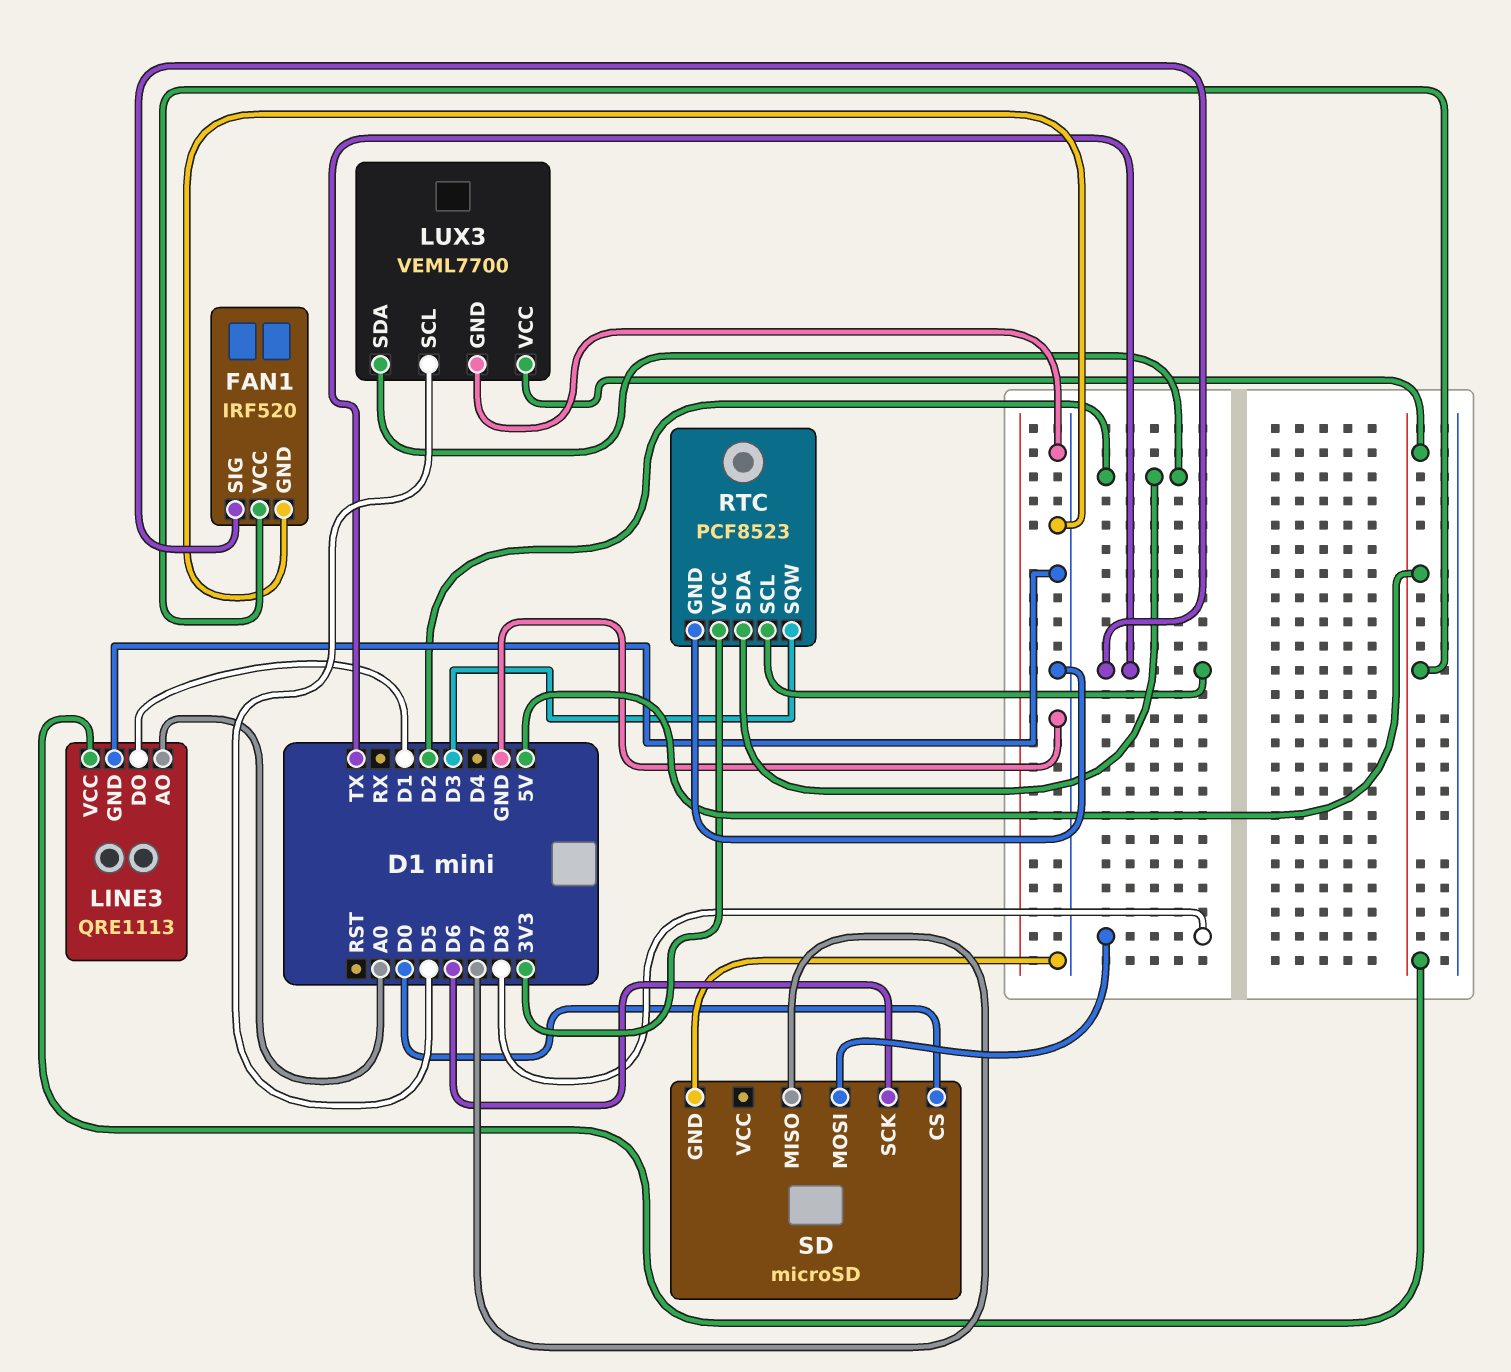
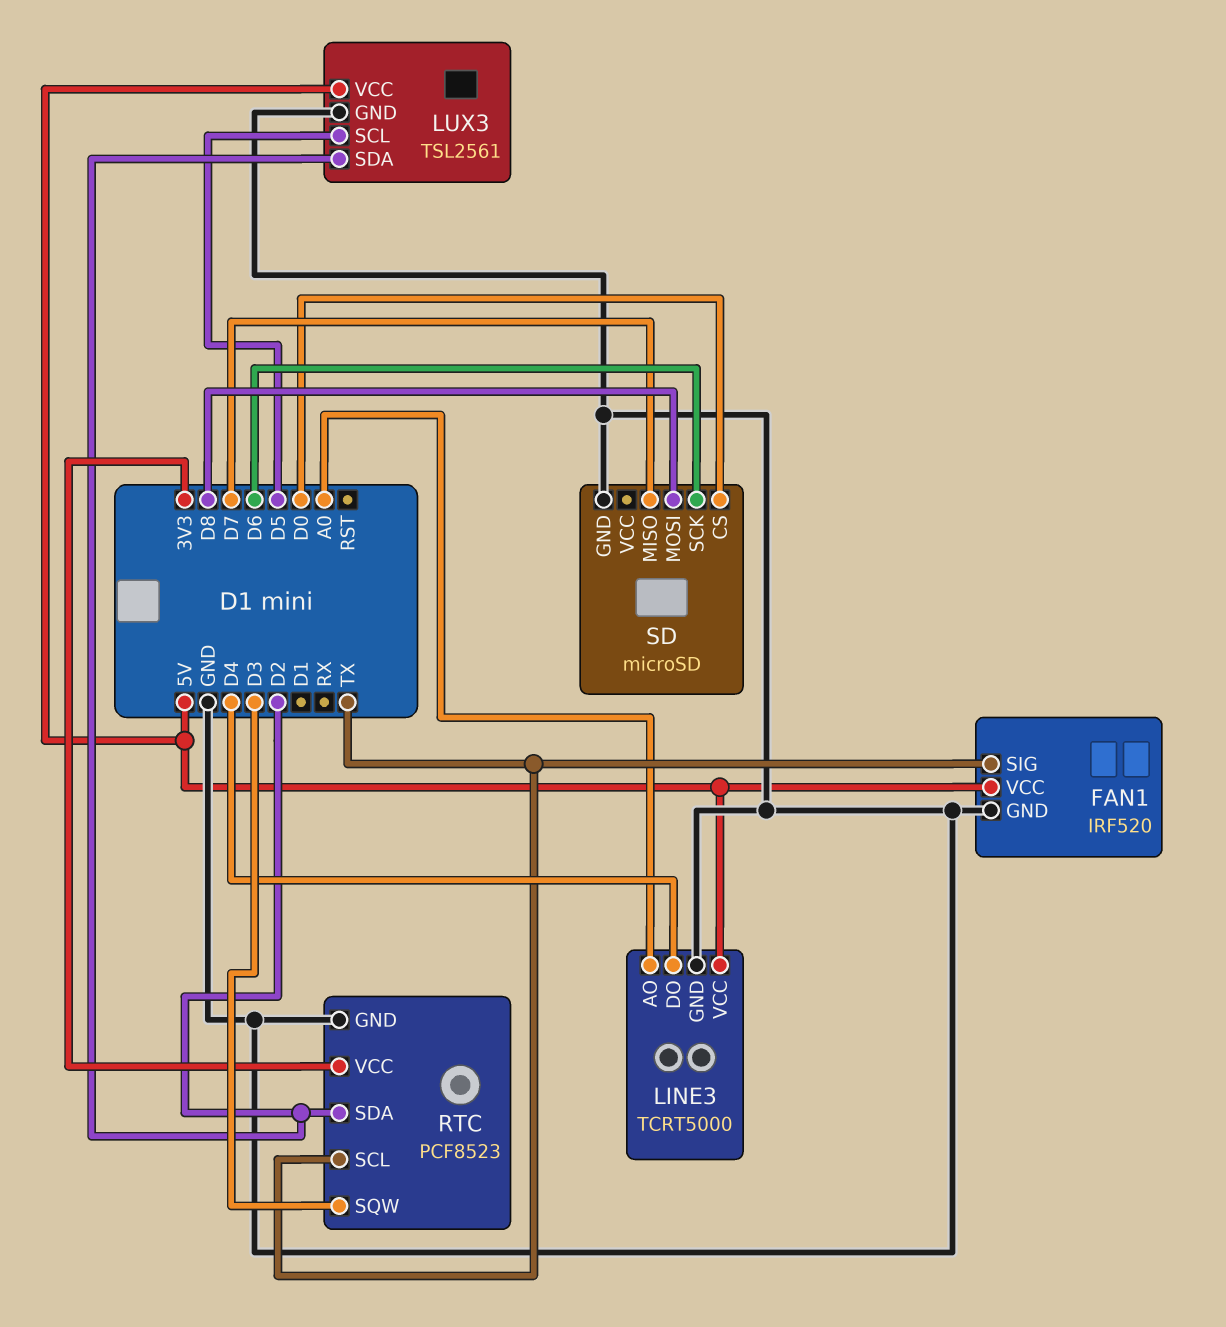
LINE3: QRE1113 -> TCRT5000
LINE3 pin DO: D1 -> D4
LUX3: VEML7700 -> TSL2561

